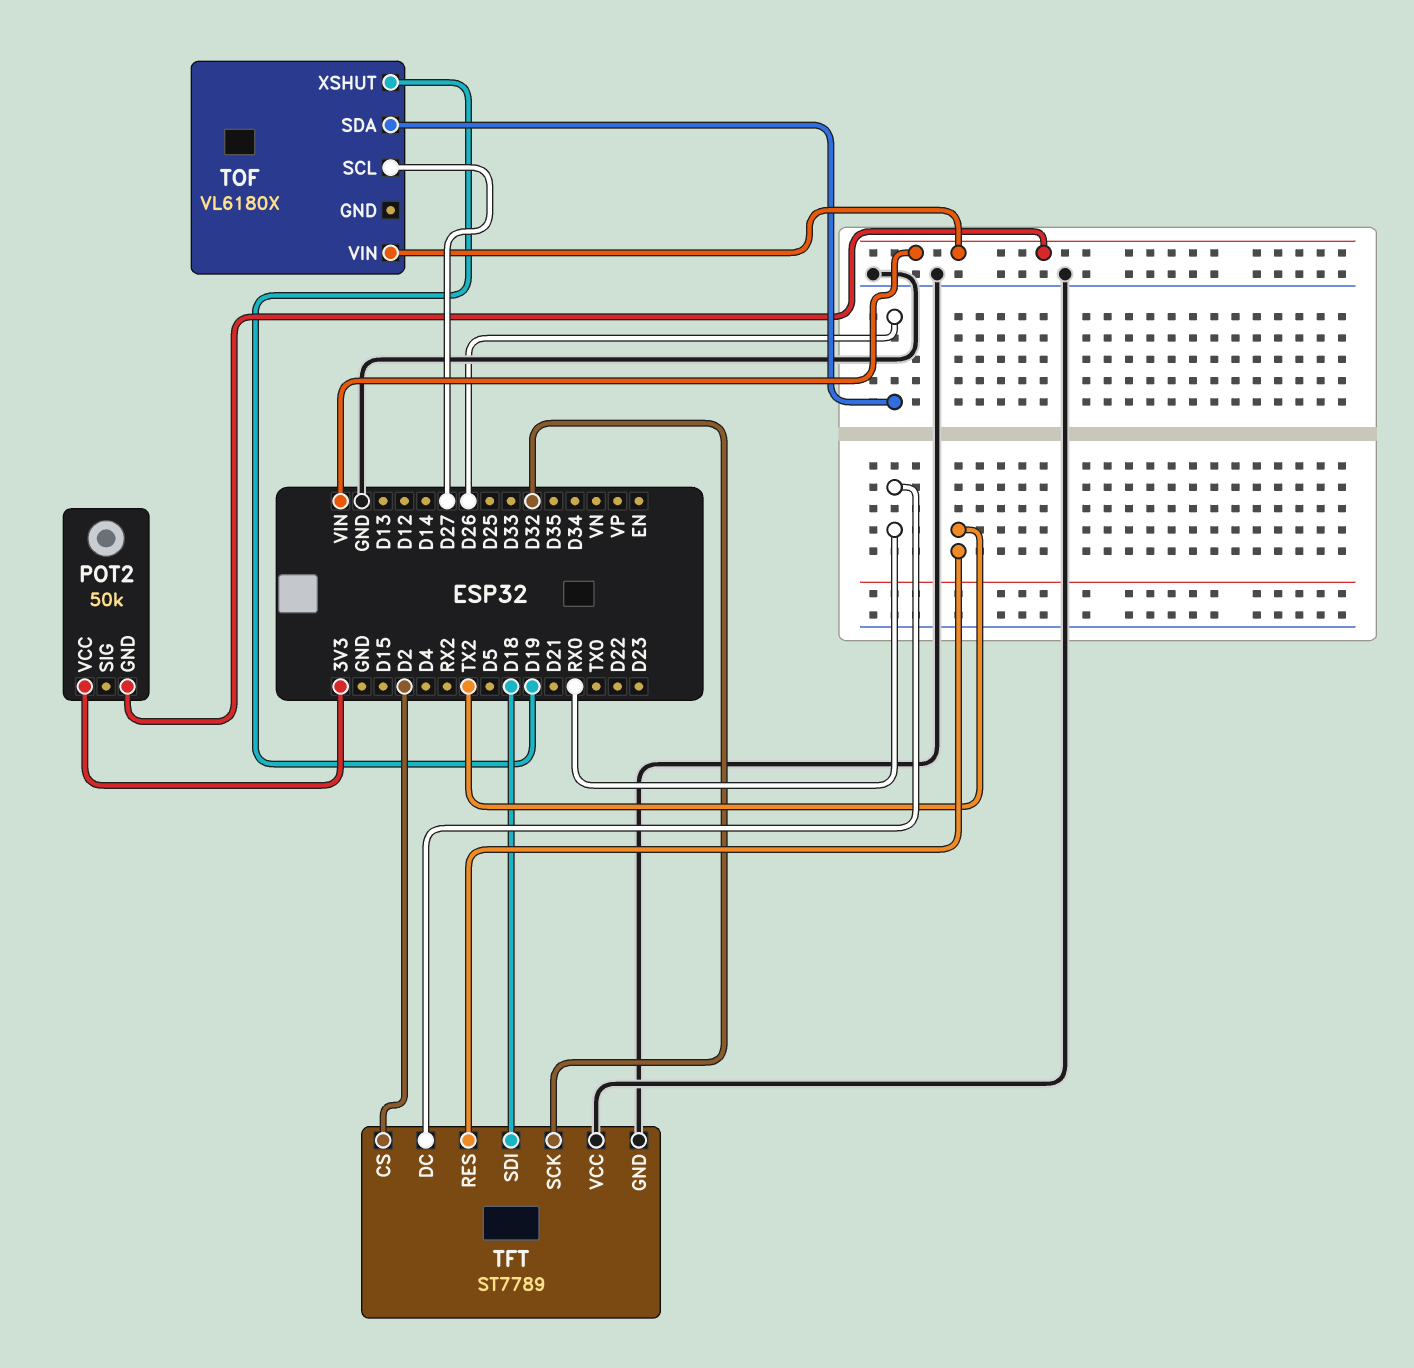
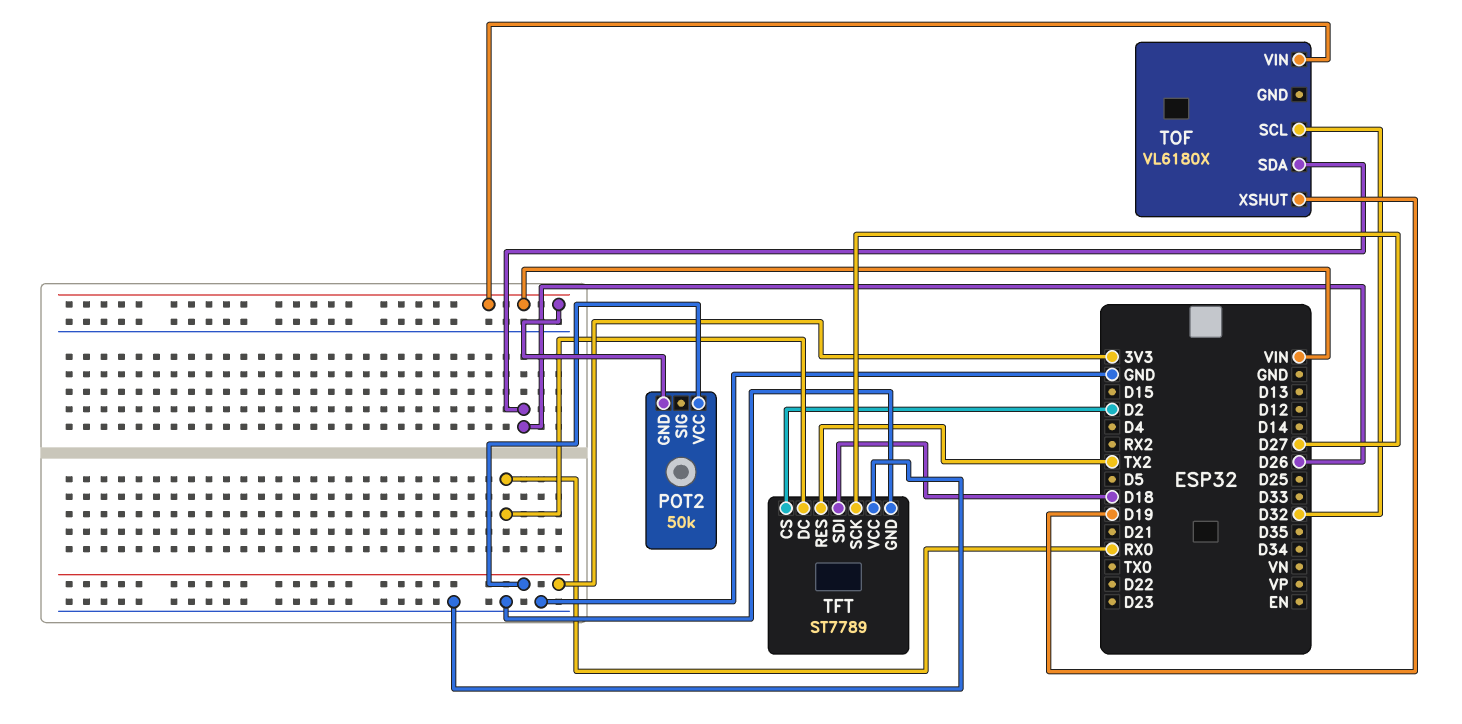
TFT pin SCK: D32 -> D27
TOF pin SCL: D27 -> D32

